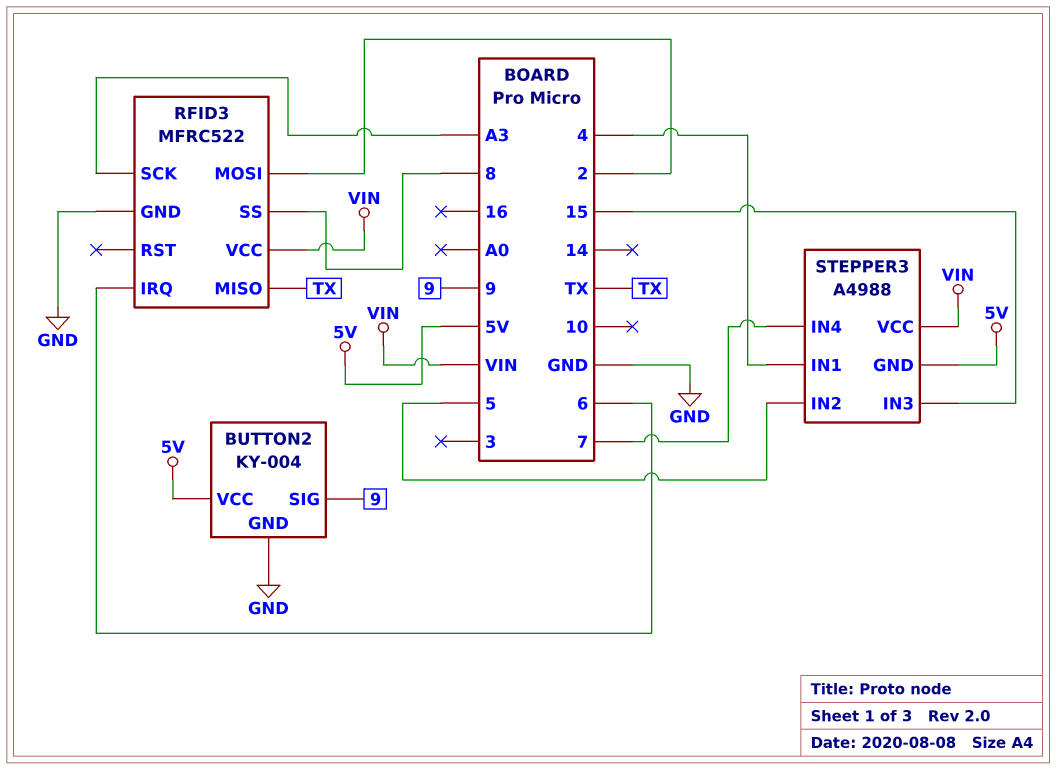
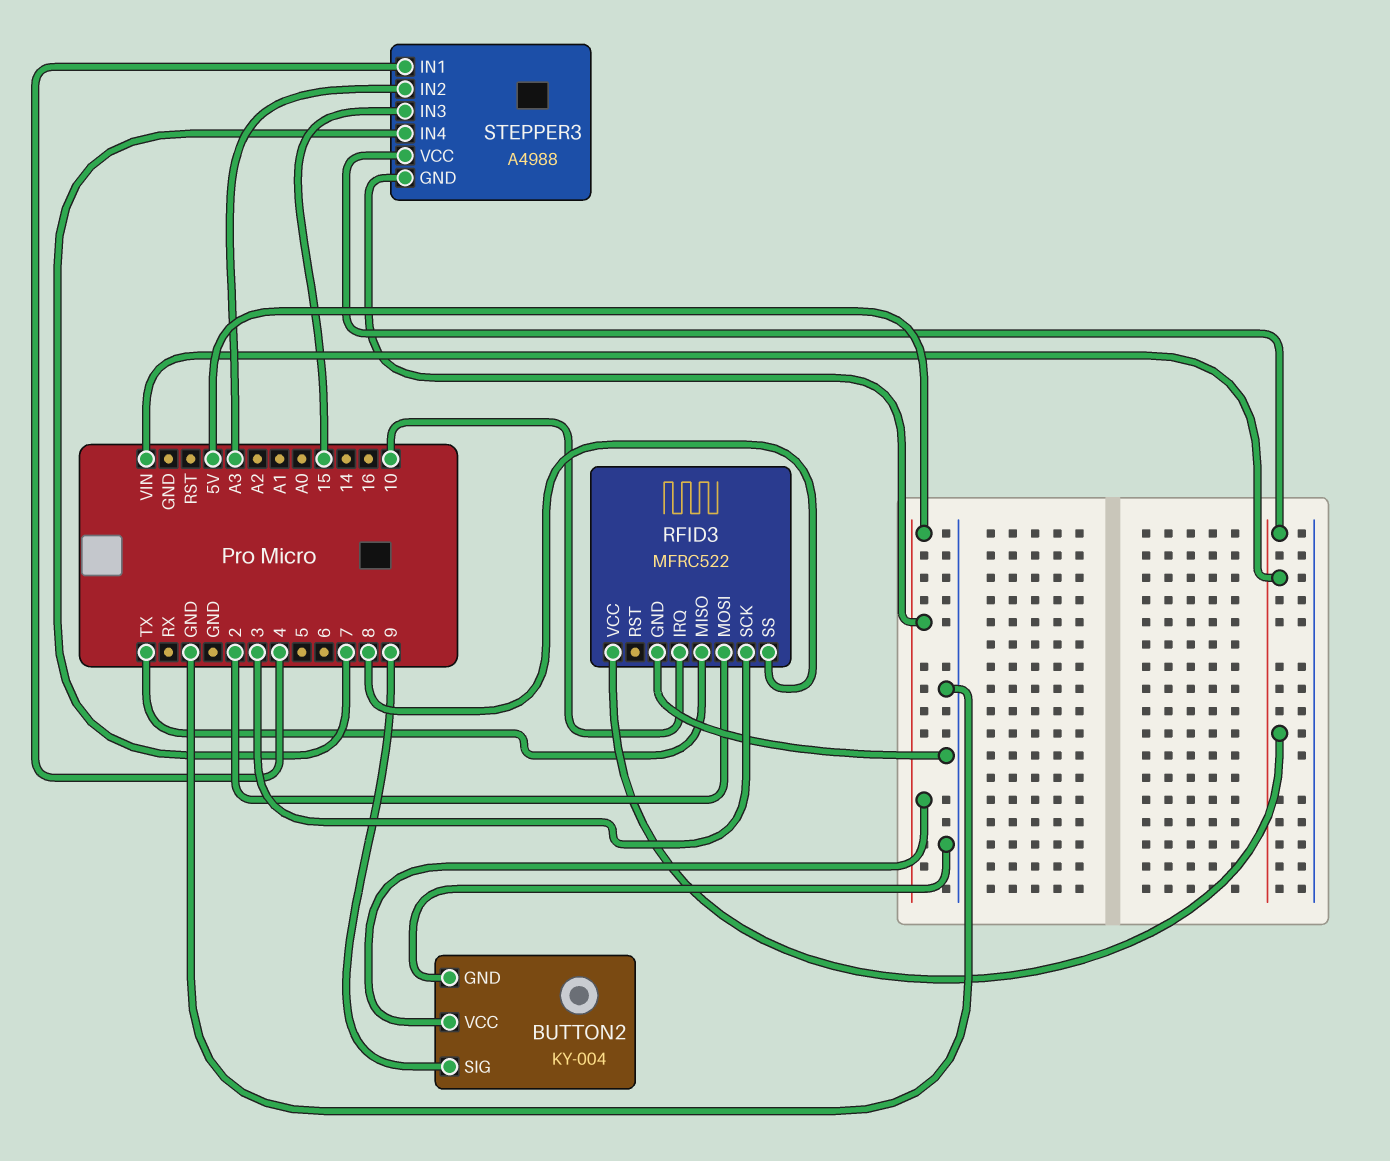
RFID3 pin IRQ: 6 -> 10
RFID3 pin SCK: A3 -> 3
STEPPER3 pin IN2: 5 -> A3

